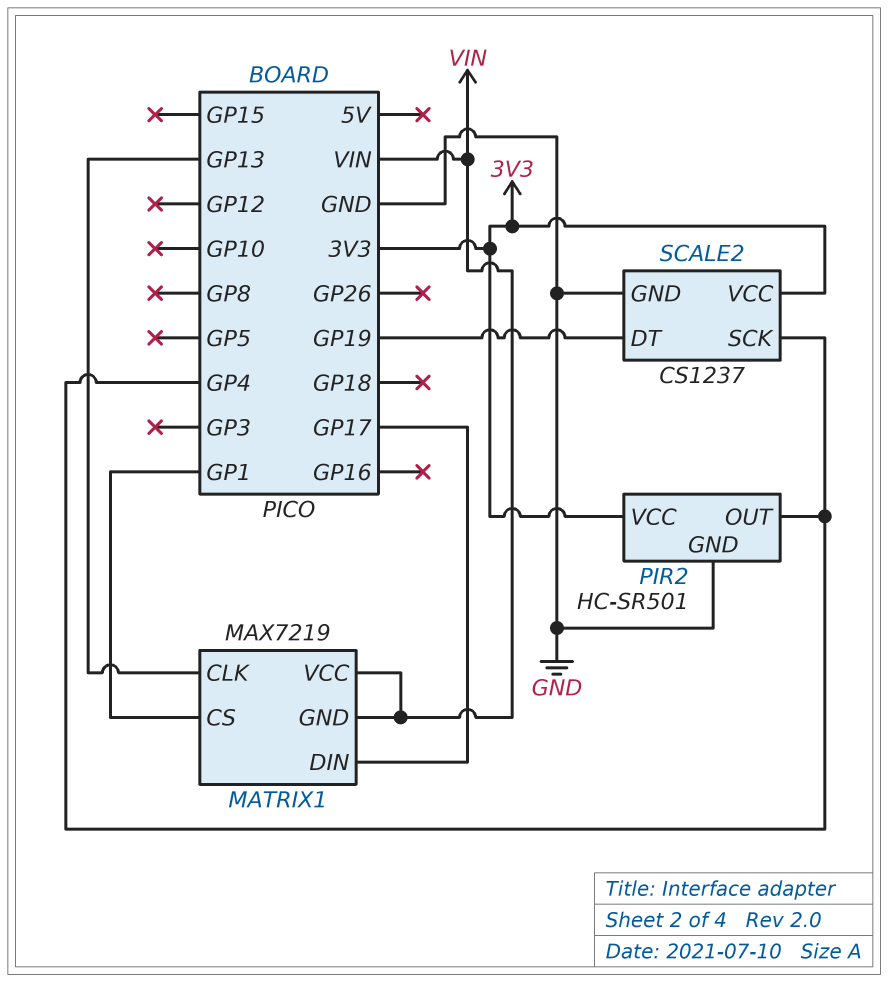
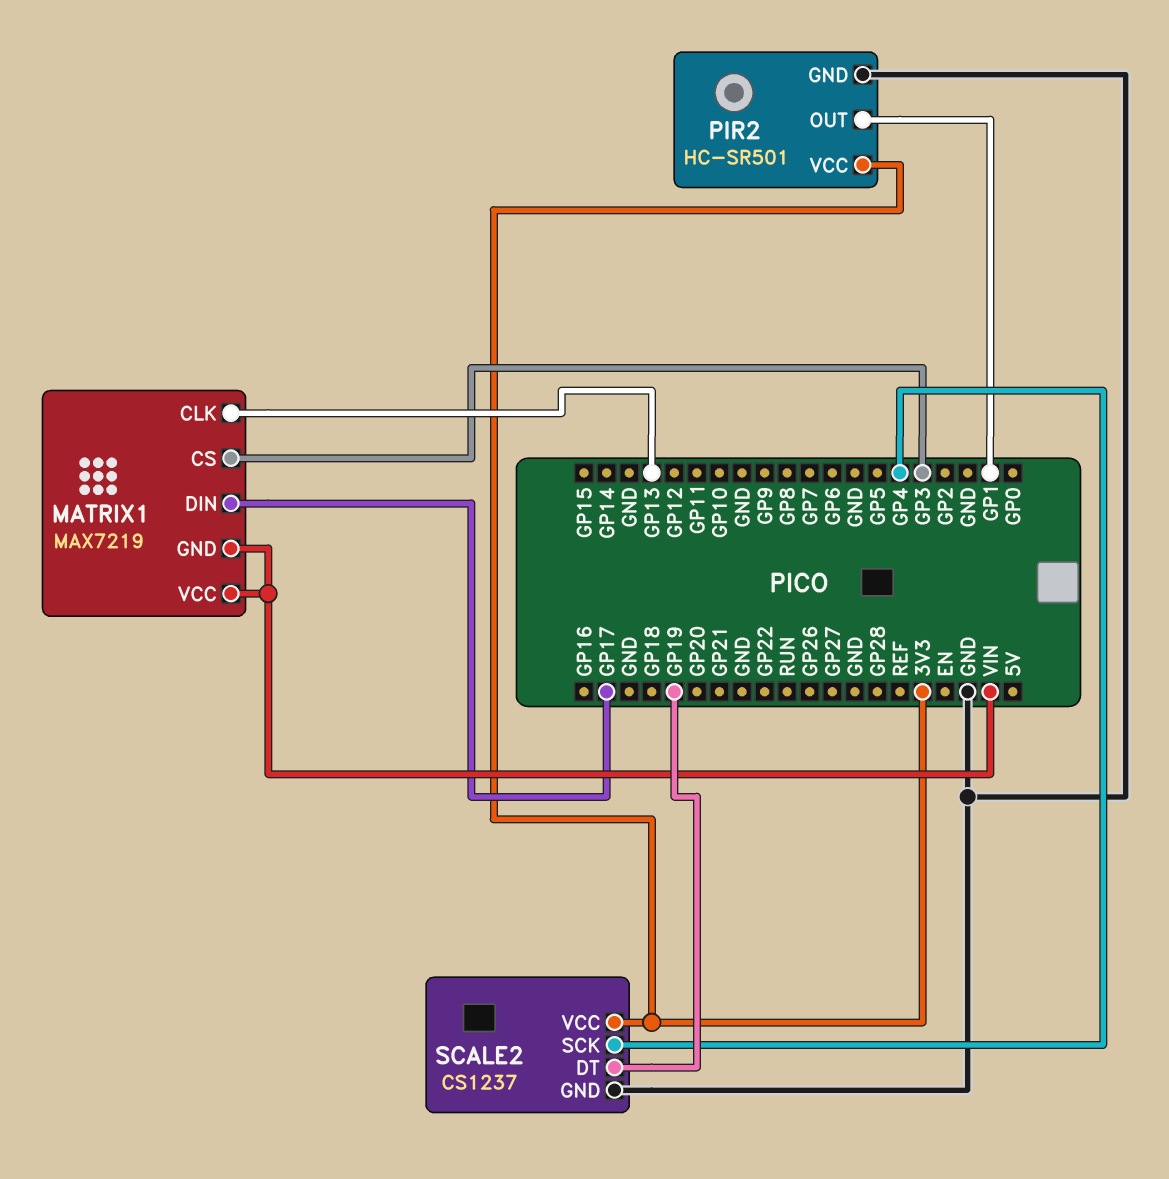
MATRIX1 pin CS: GP1 -> GP3
PIR2 pin OUT: GP4 -> GP1

